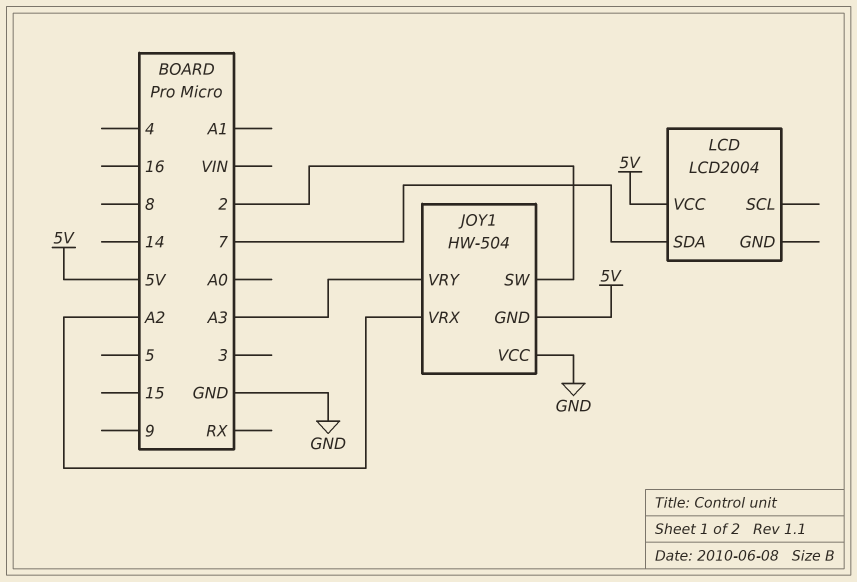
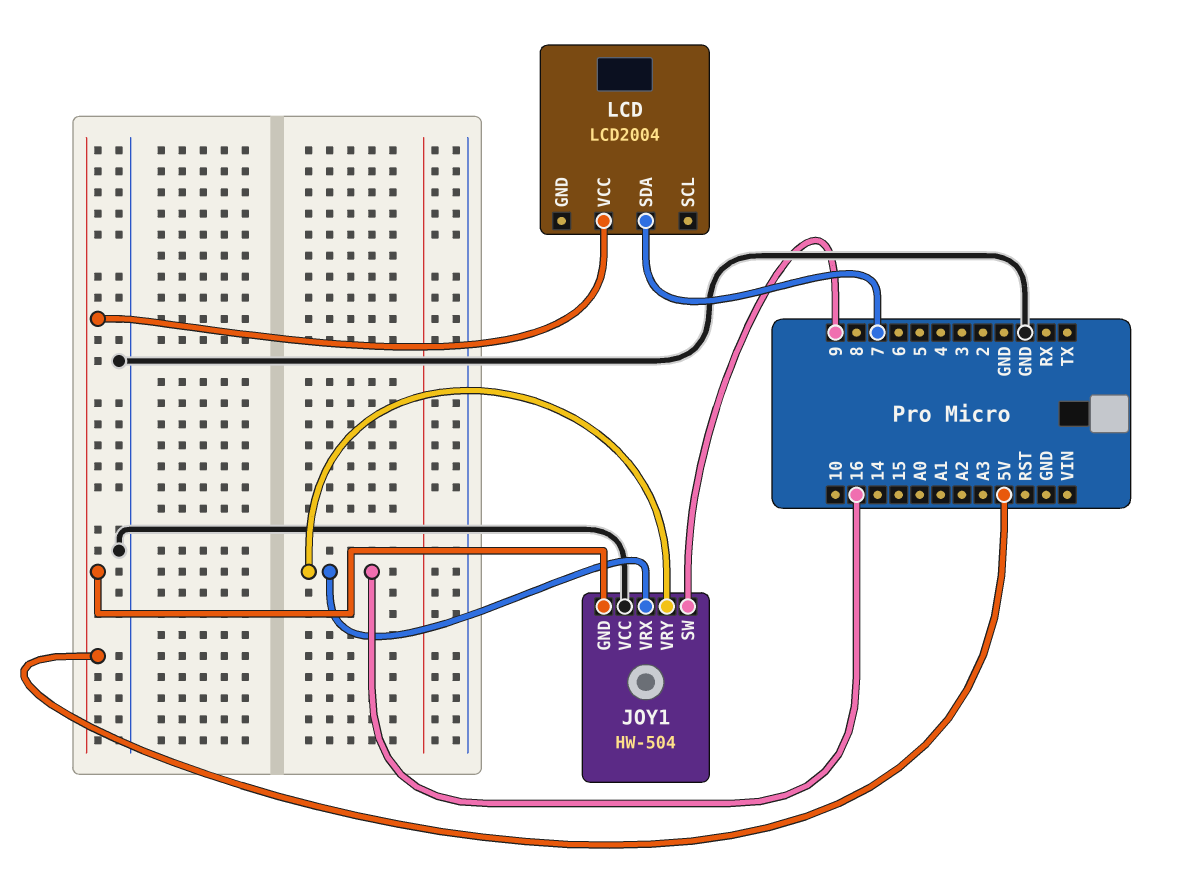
JOY1 pin SW: 2 -> 9
JOY1 pin VRX: A2 -> 16
JOY1 pin VRY: A3 -> 16

